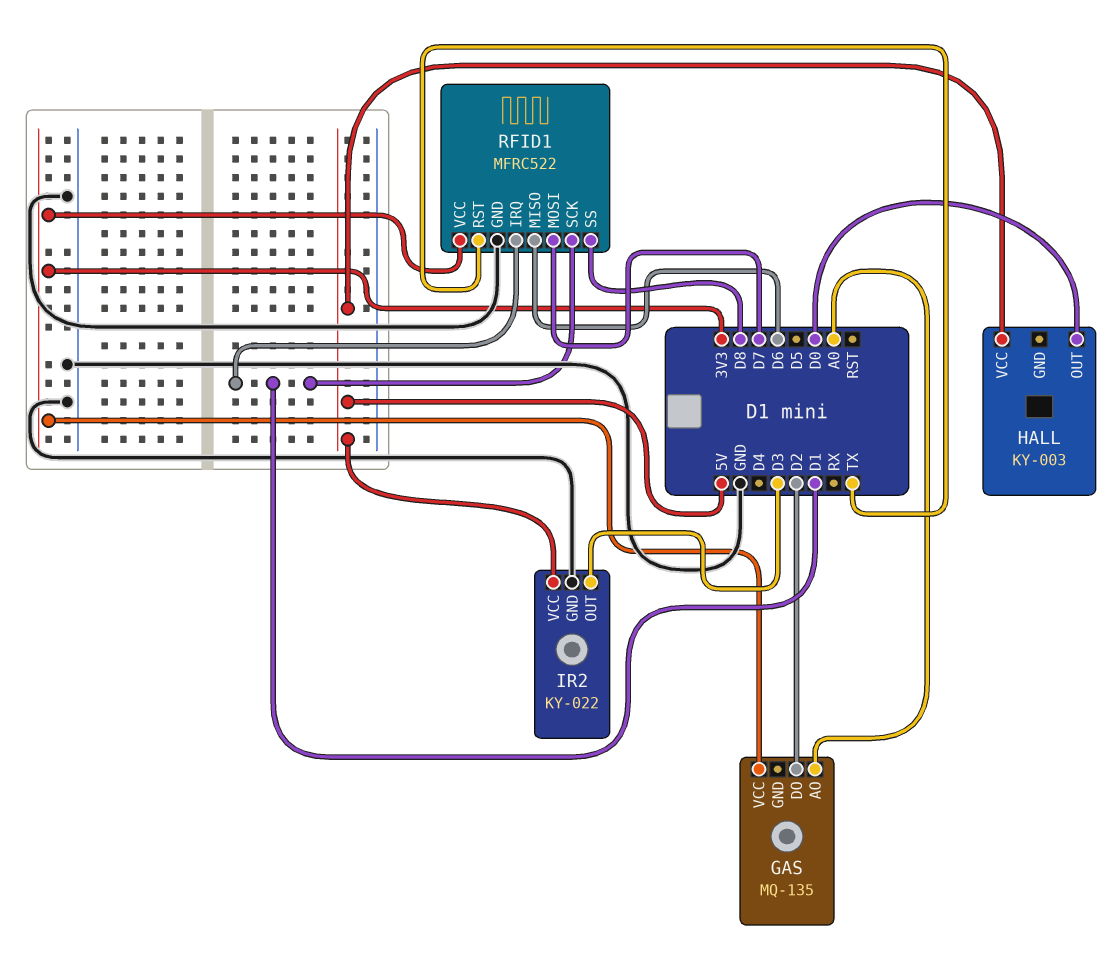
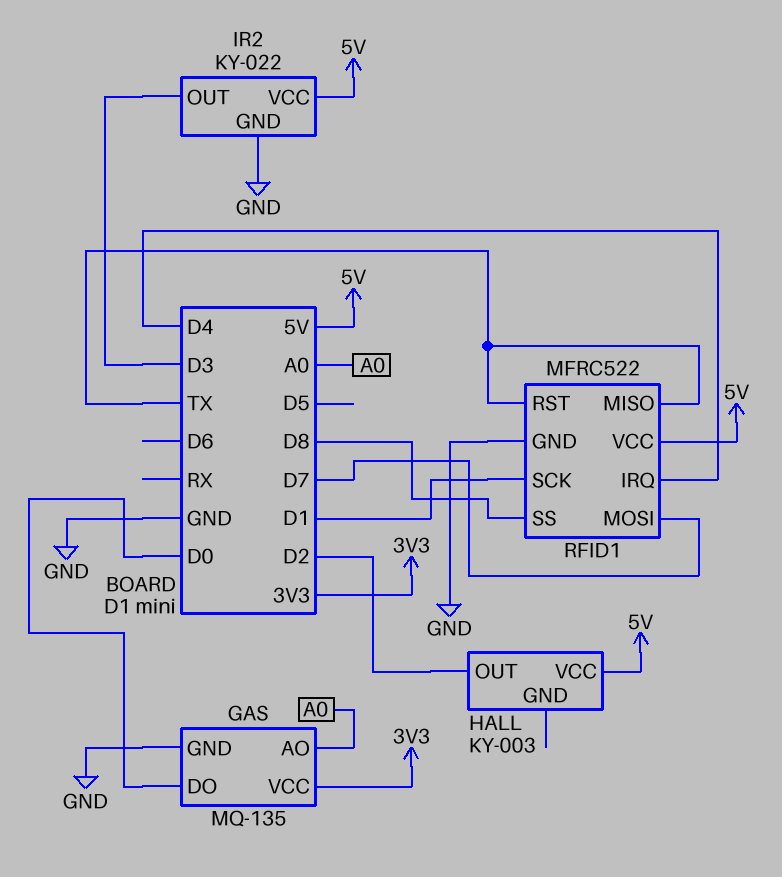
GAS pin DO: D2 -> D0
GAS pin GND: none -> GND
HALL pin OUT: D0 -> D2
RFID1 pin IRQ: D1 -> D4
RFID1 pin MISO: D6 -> TX
RFID1 pin VCC: 3V3 -> 5V

